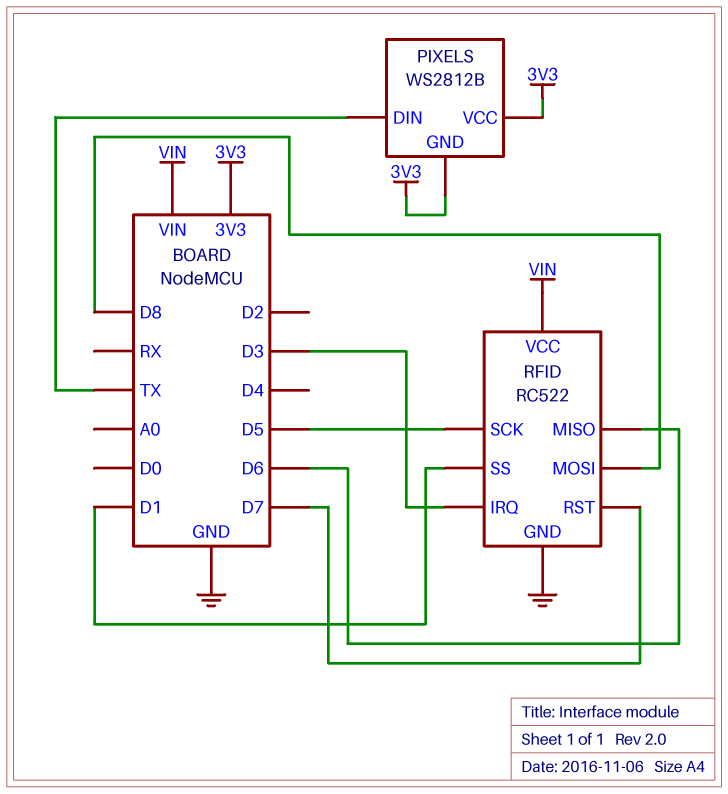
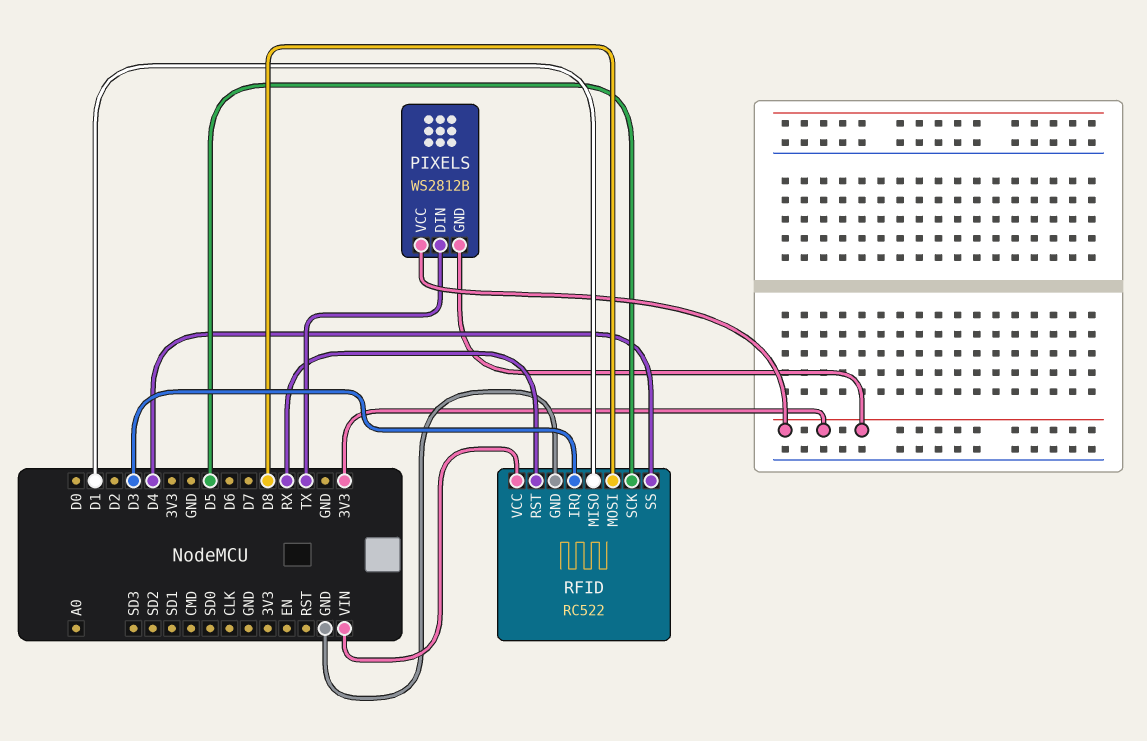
RFID pin MISO: D6 -> D1
RFID pin RST: D7 -> RX
RFID pin SS: D1 -> D4

